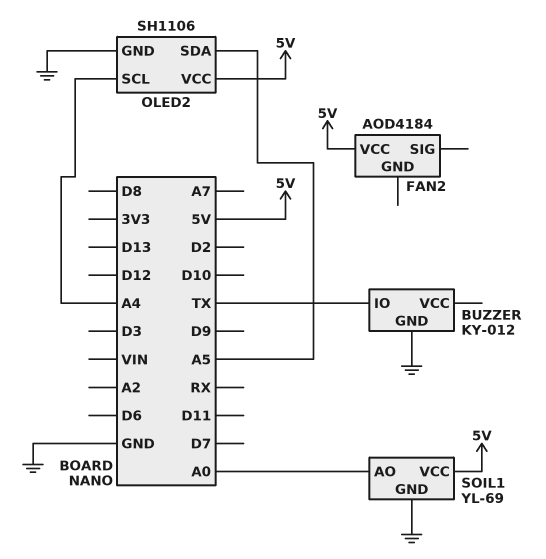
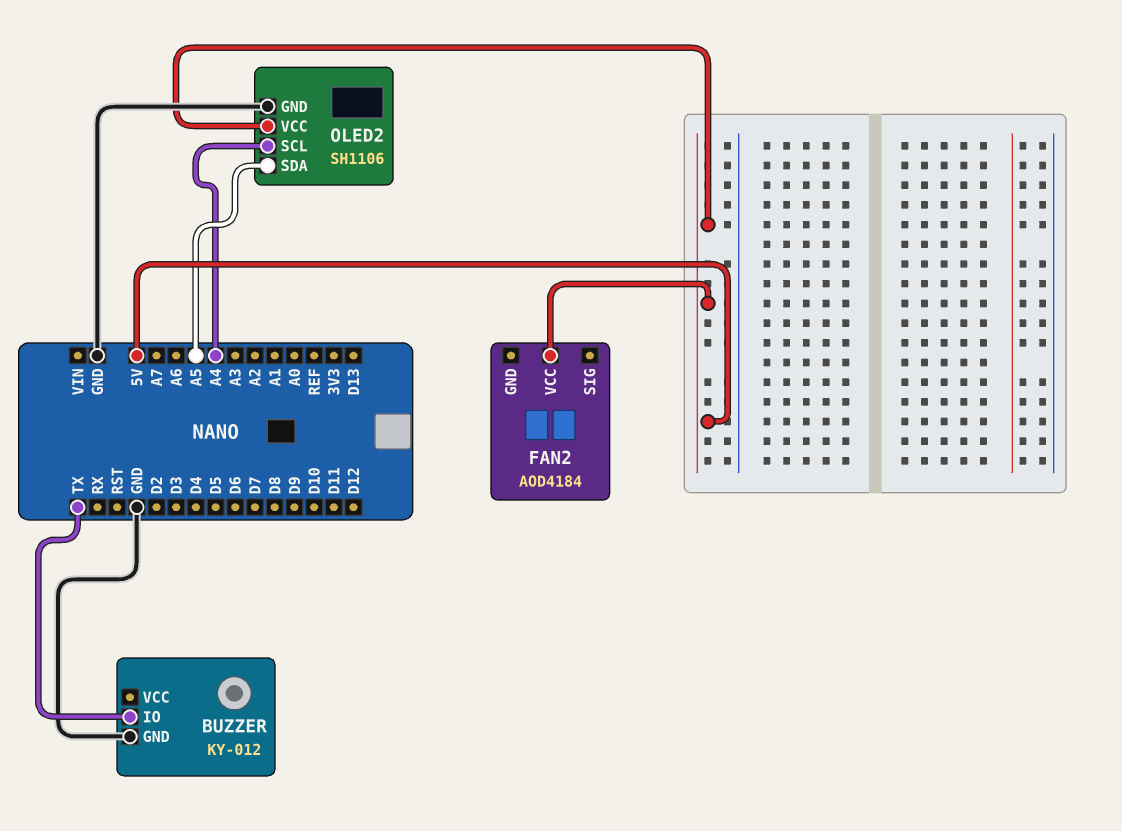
SOIL1: YL-69 -> none
SOIL1 pin AO: A0 -> none
SOIL1 pin GND: GND -> none
SOIL1 pin VCC: 5V -> none

